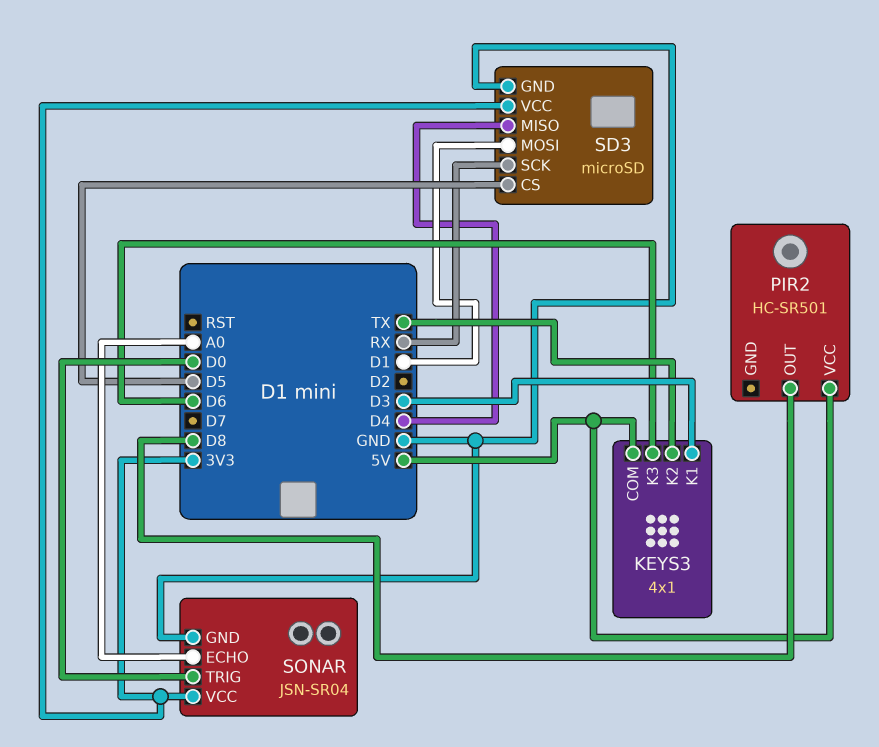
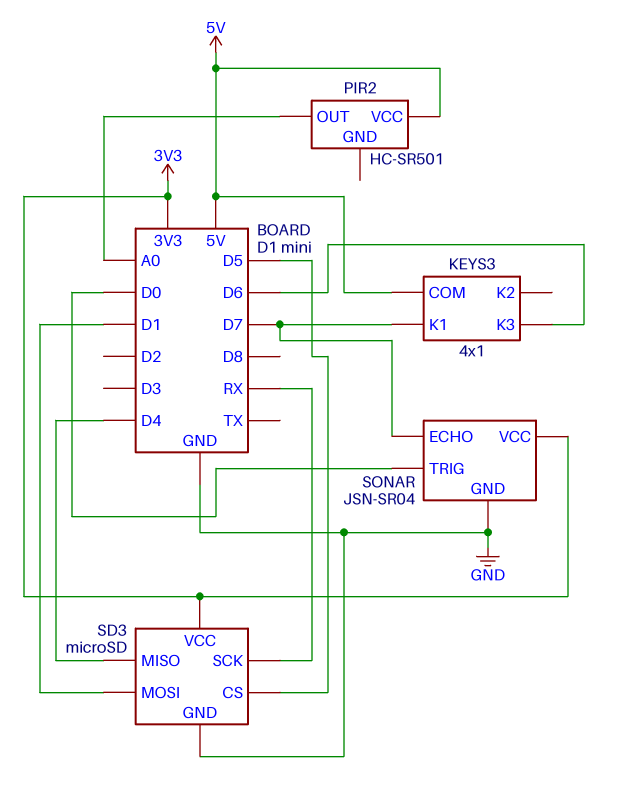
KEYS3 pin K1: D3 -> D7
KEYS3 pin K2: TX -> none
PIR2 pin OUT: D8 -> A0
SONAR pin ECHO: A0 -> D7

